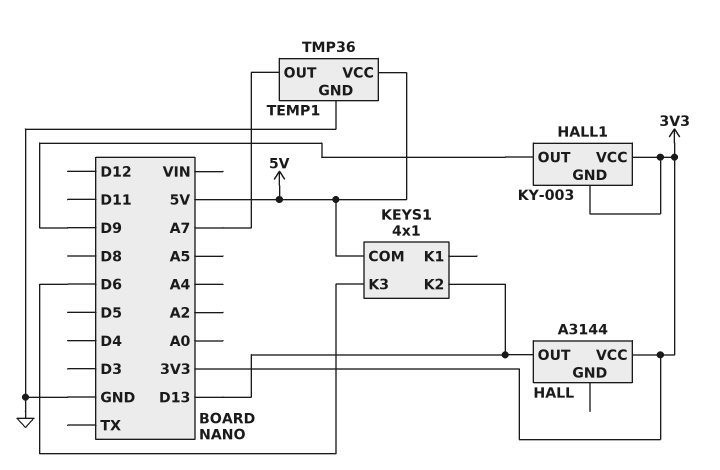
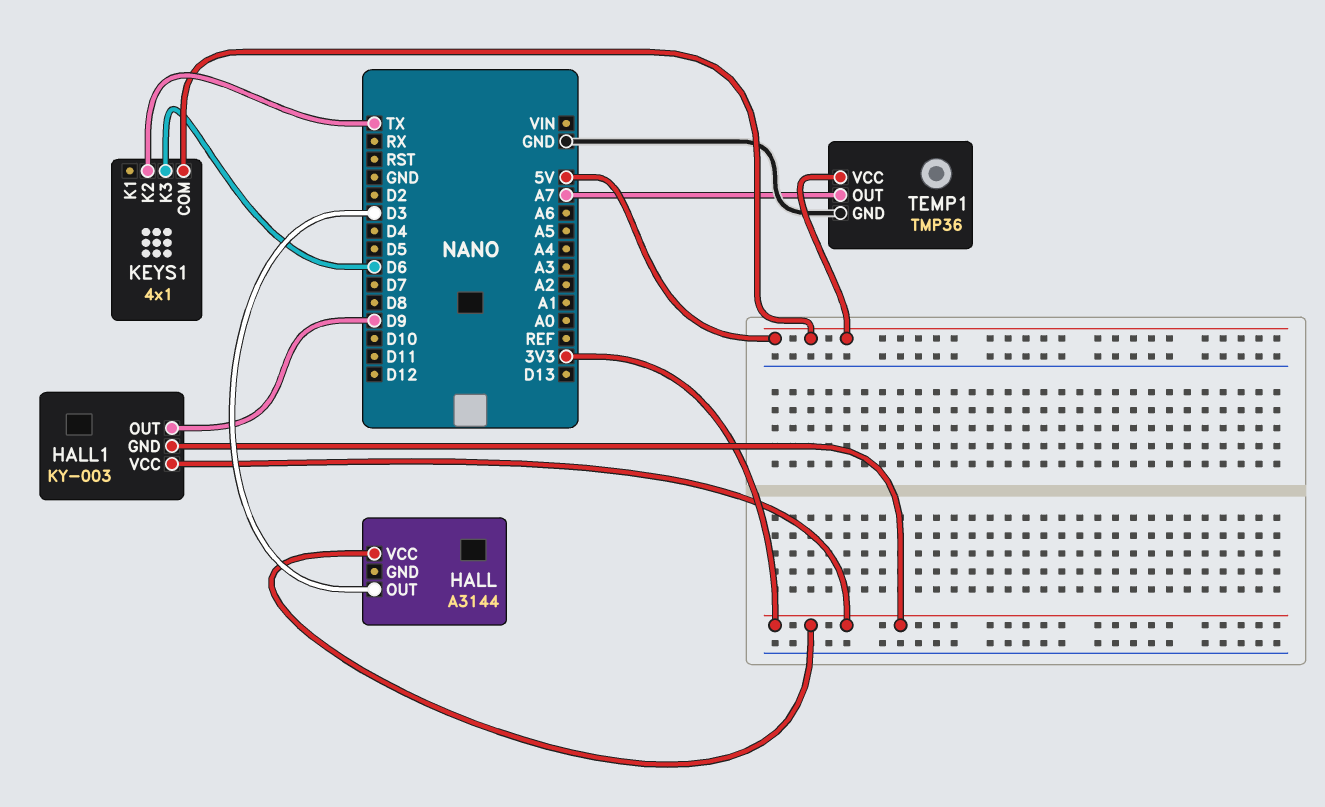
HALL pin OUT: D13 -> D3
KEYS1 pin K2: D13 -> TX

